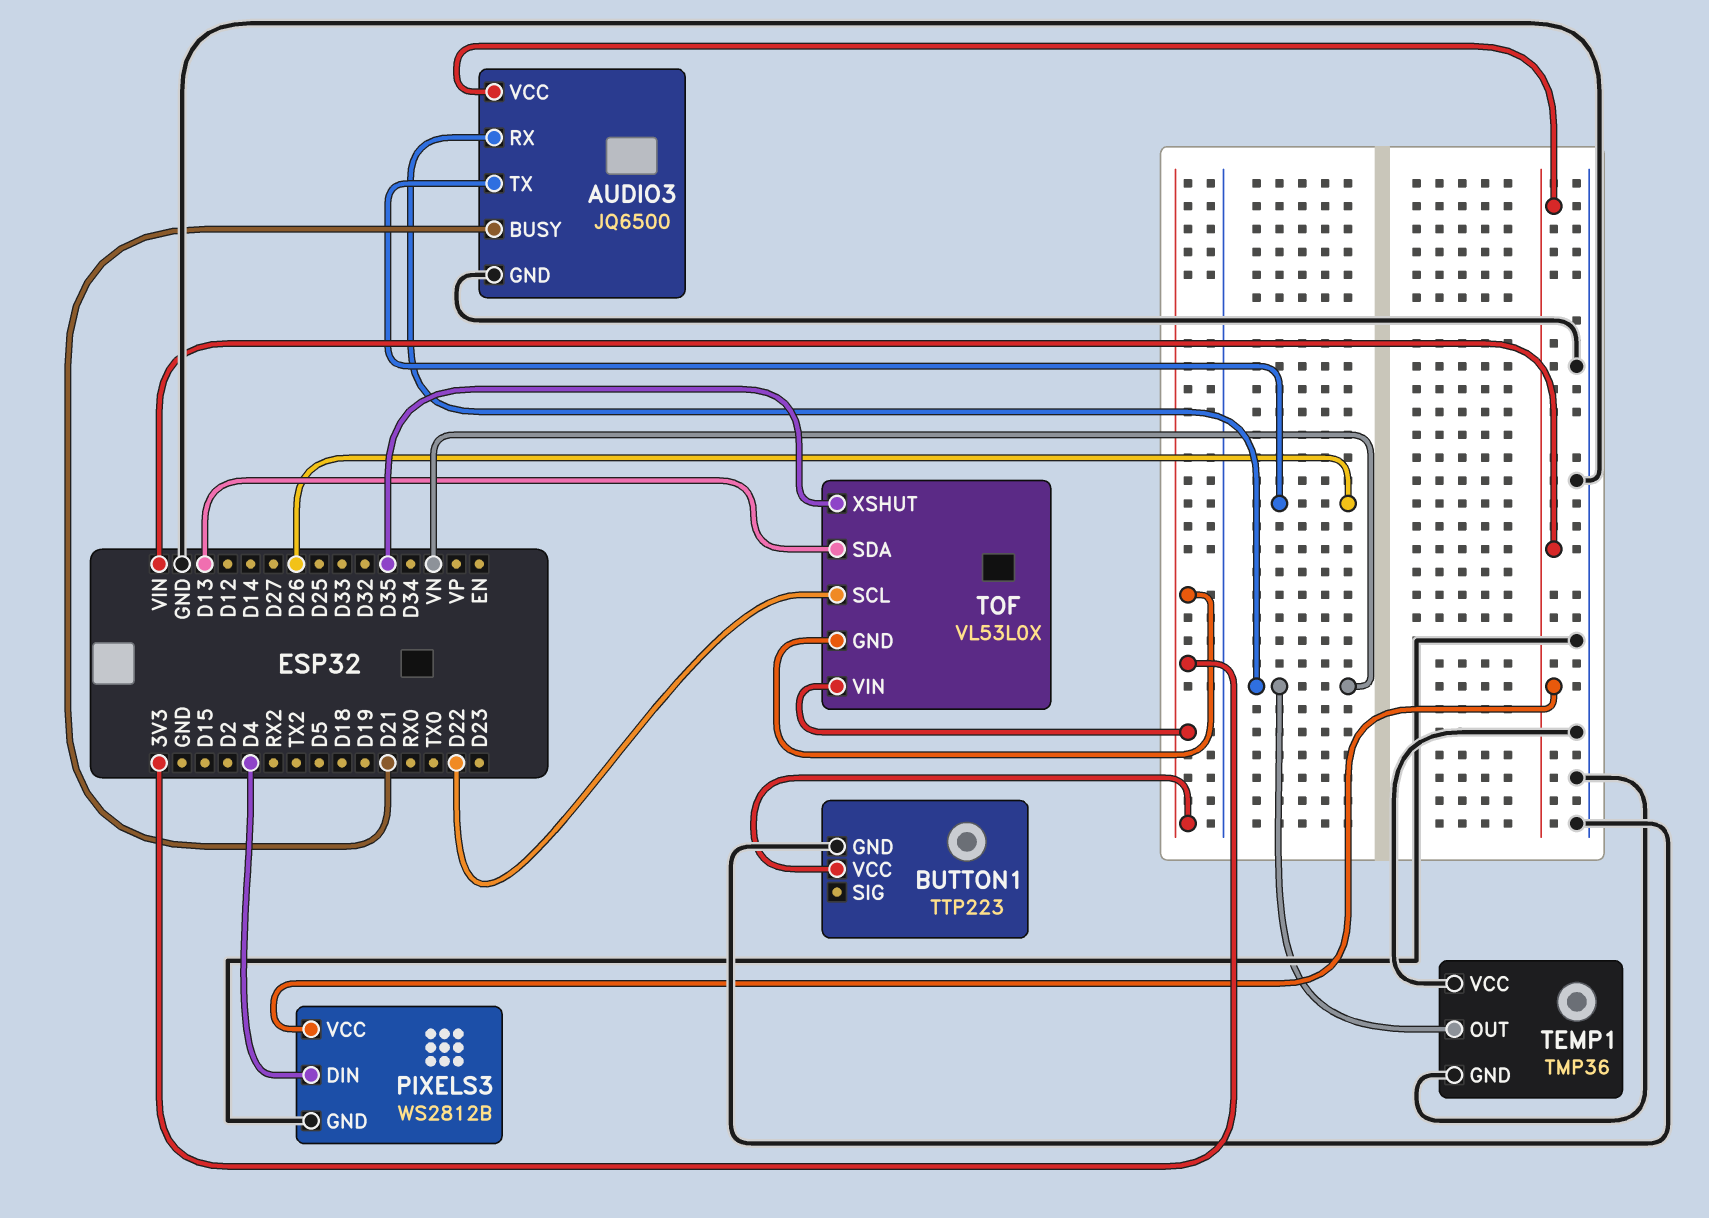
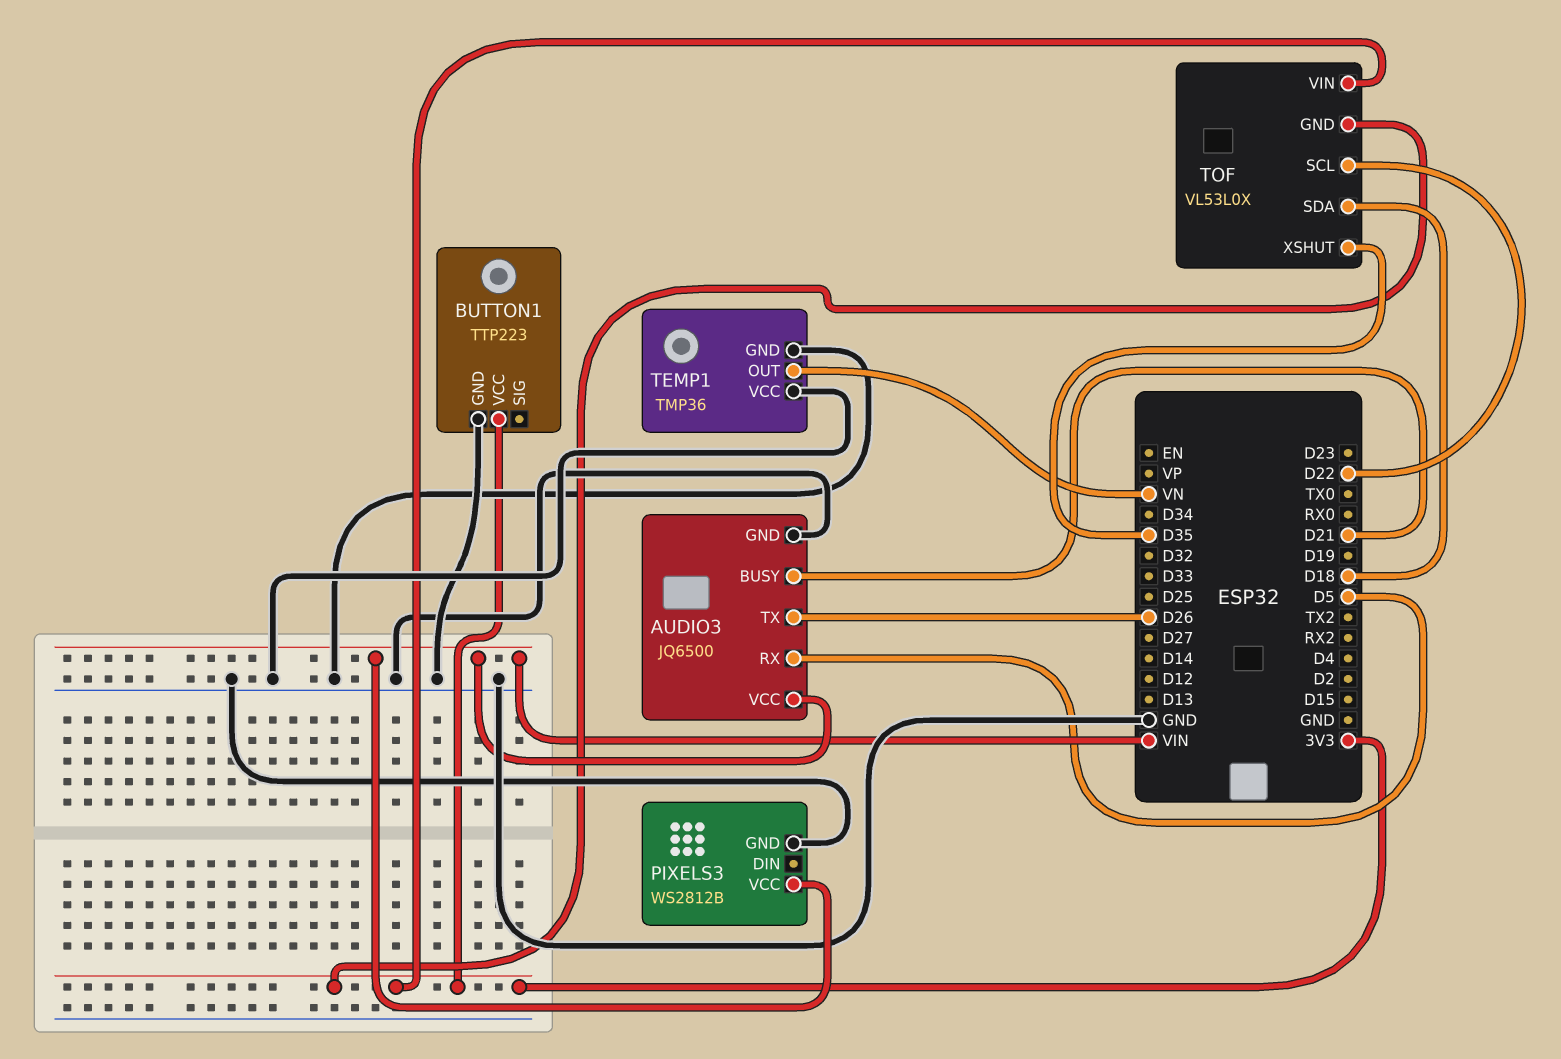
AUDIO3 pin RX: VN -> D5
PIXELS3 pin DIN: D4 -> none
TOF pin SDA: D13 -> D18

